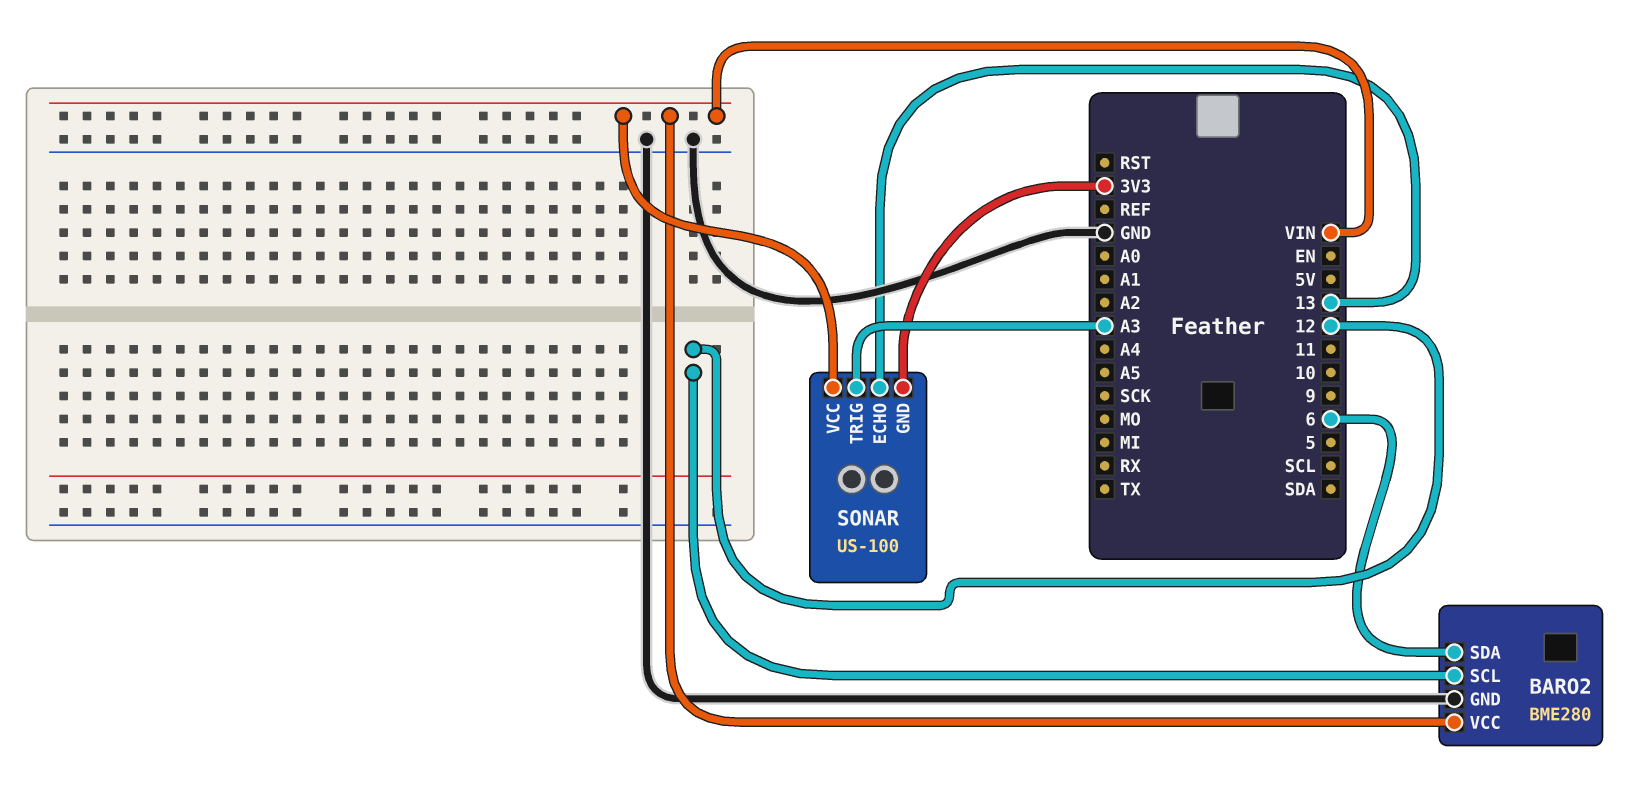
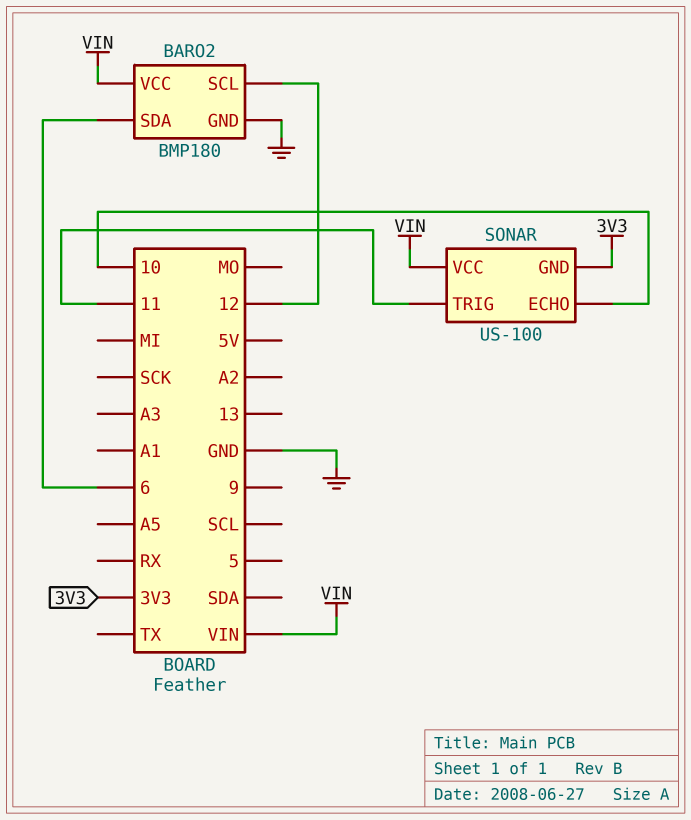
BARO2: BME280 -> BMP180
SONAR pin ECHO: 13 -> 10
SONAR pin TRIG: A3 -> 11

